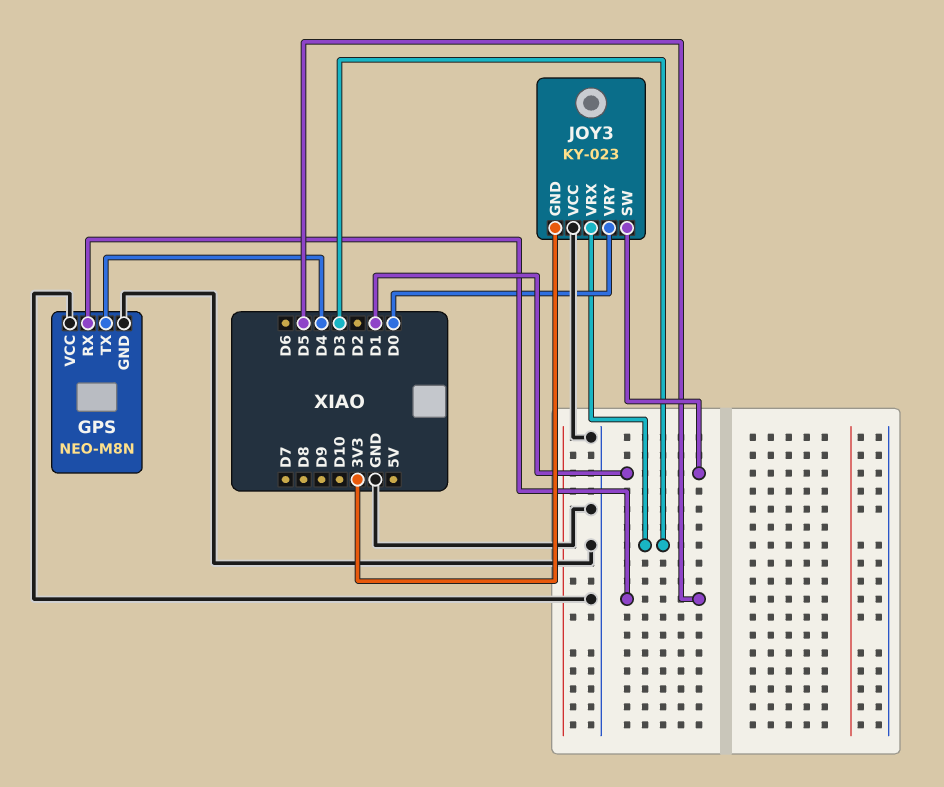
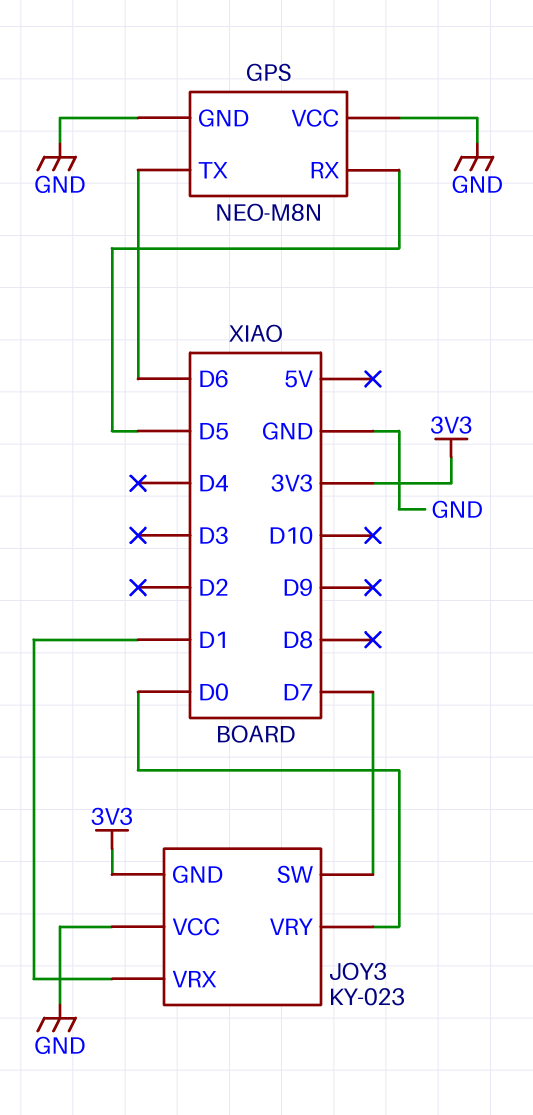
GPS pin TX: D4 -> D6
JOY3 pin SW: D1 -> D7
JOY3 pin VRX: D3 -> D1

